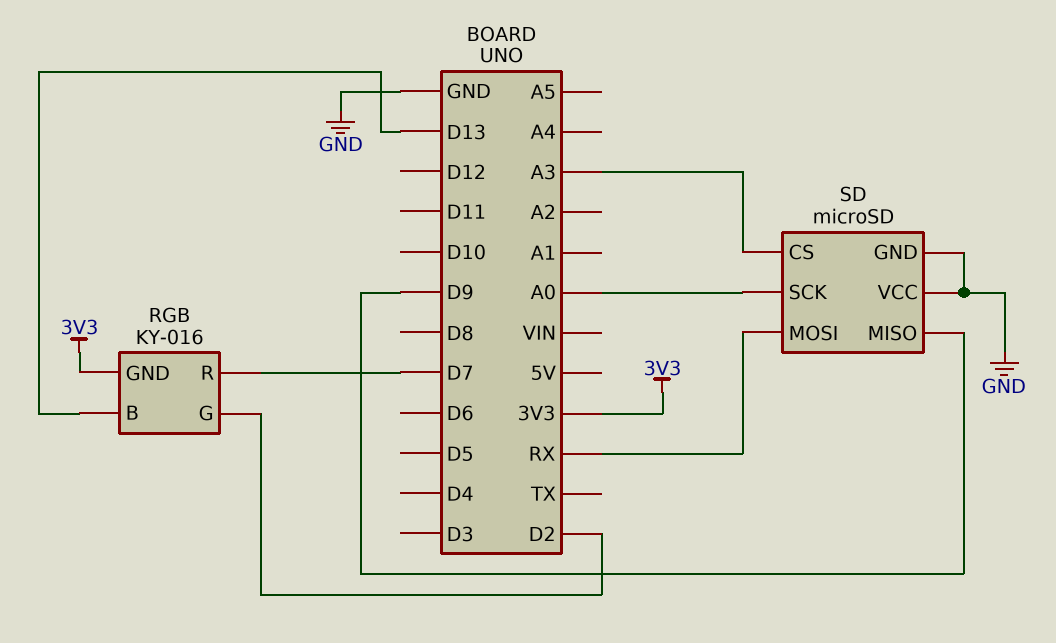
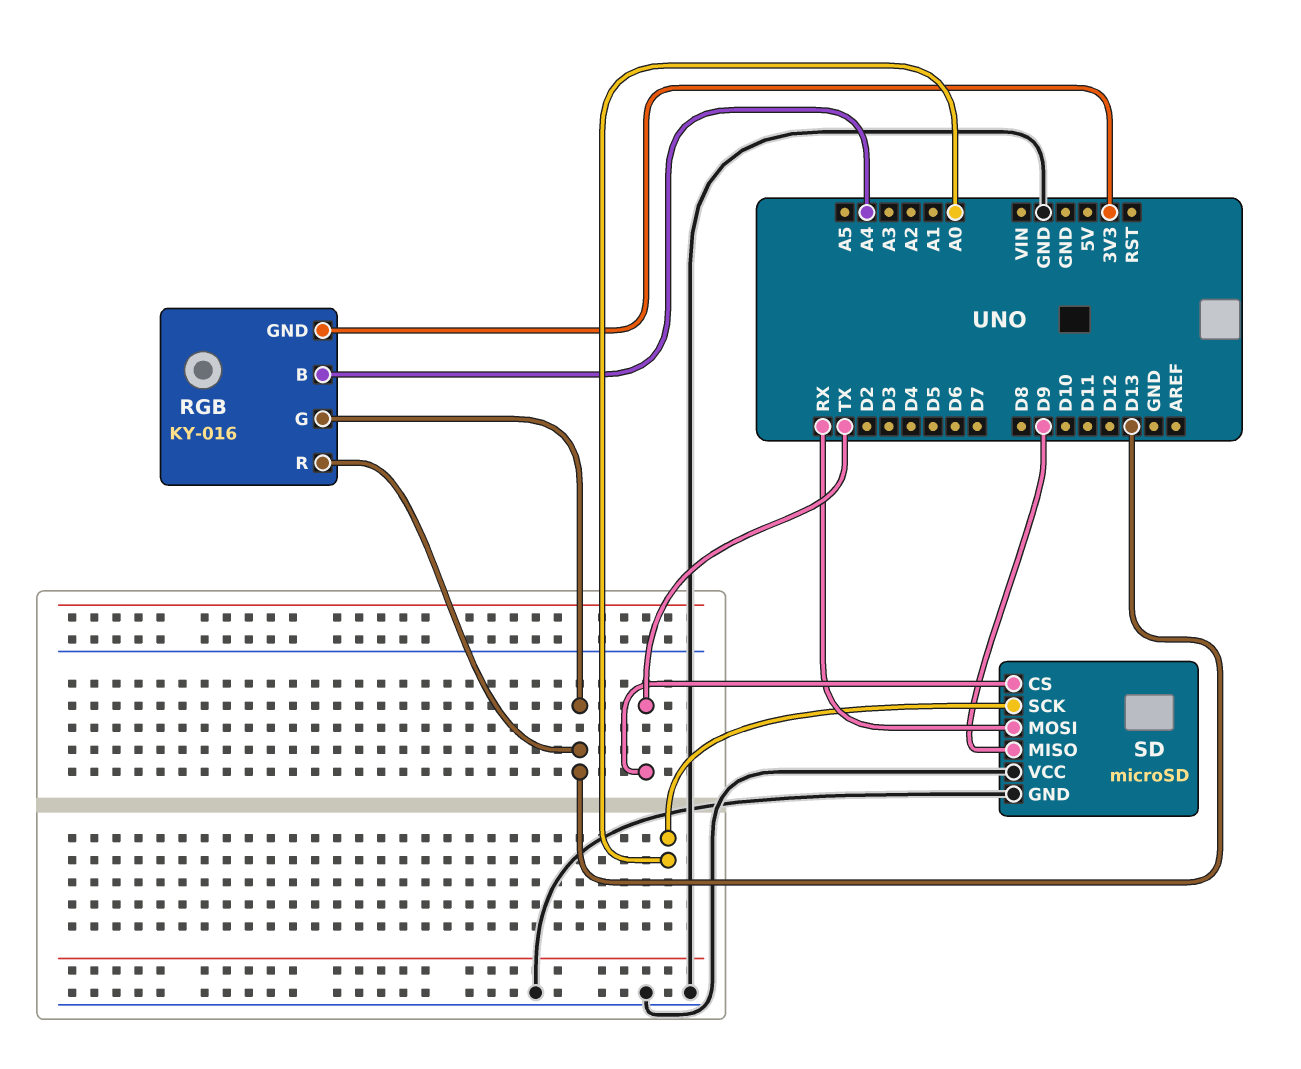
RGB pin B: D13 -> A4
RGB pin G: D2 -> D13
RGB pin R: D7 -> D13
SD pin CS: A3 -> TX

